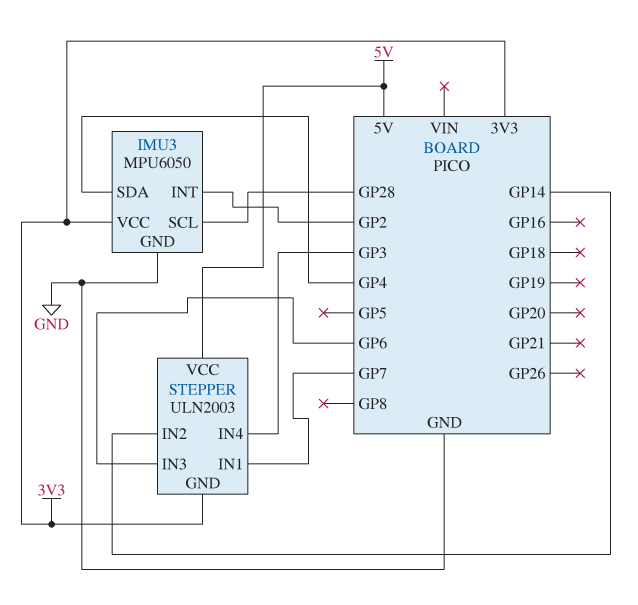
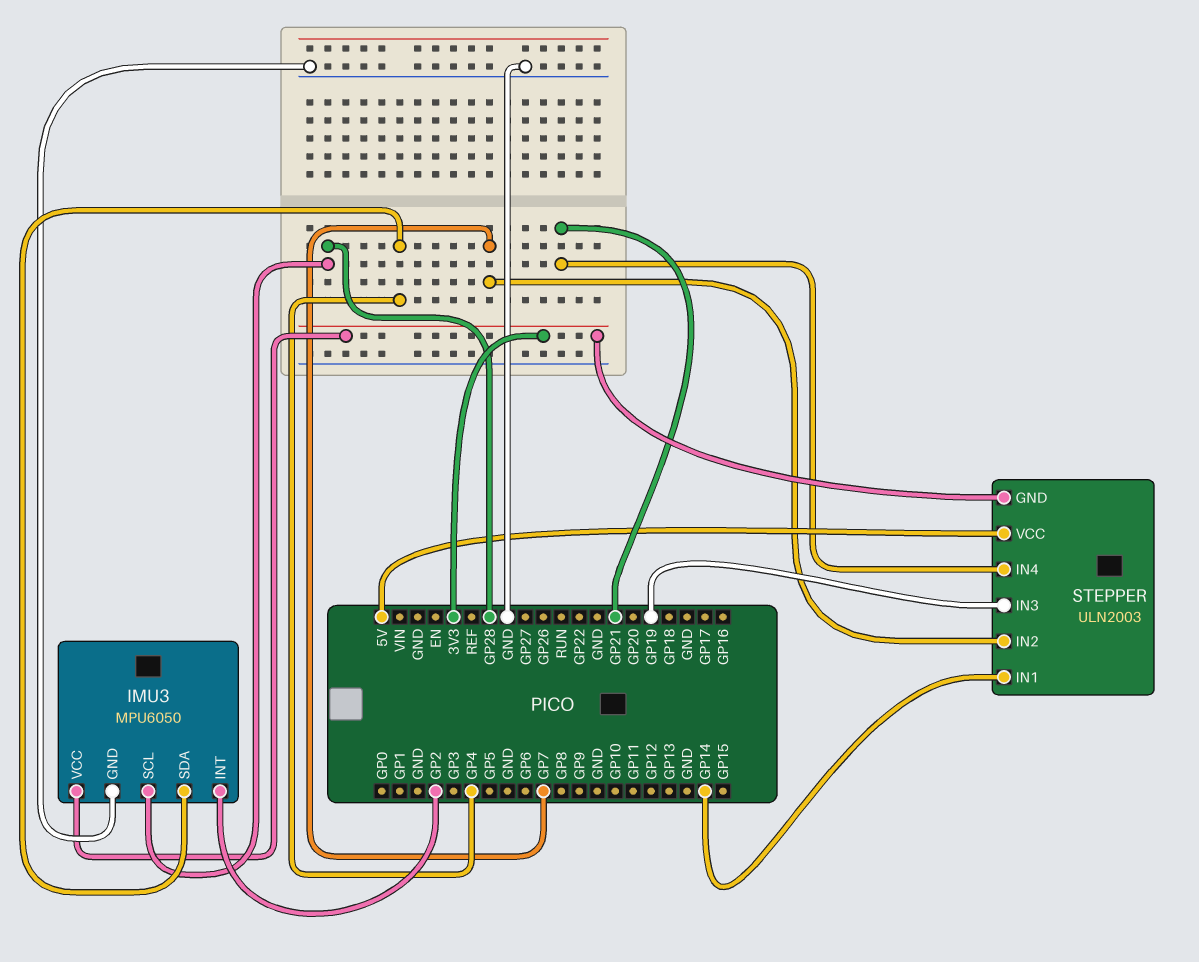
STEPPER pin IN1: GP7 -> GP14
STEPPER pin IN2: GP14 -> GP7
STEPPER pin IN3: GP6 -> GP19
STEPPER pin IN4: GP3 -> GP21

